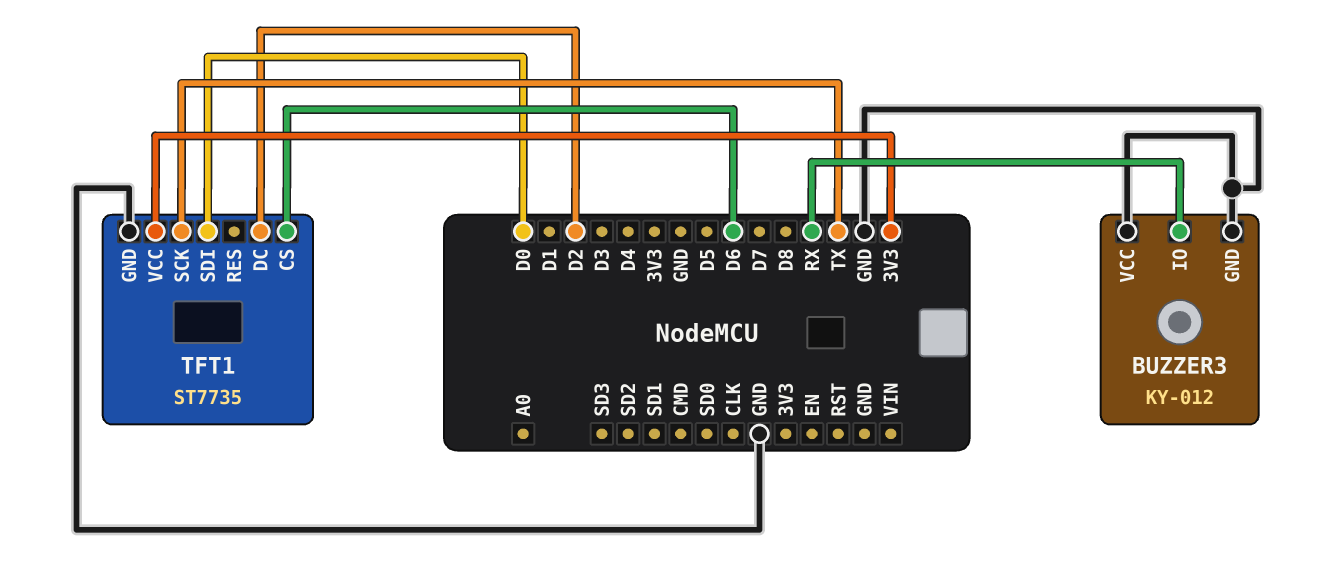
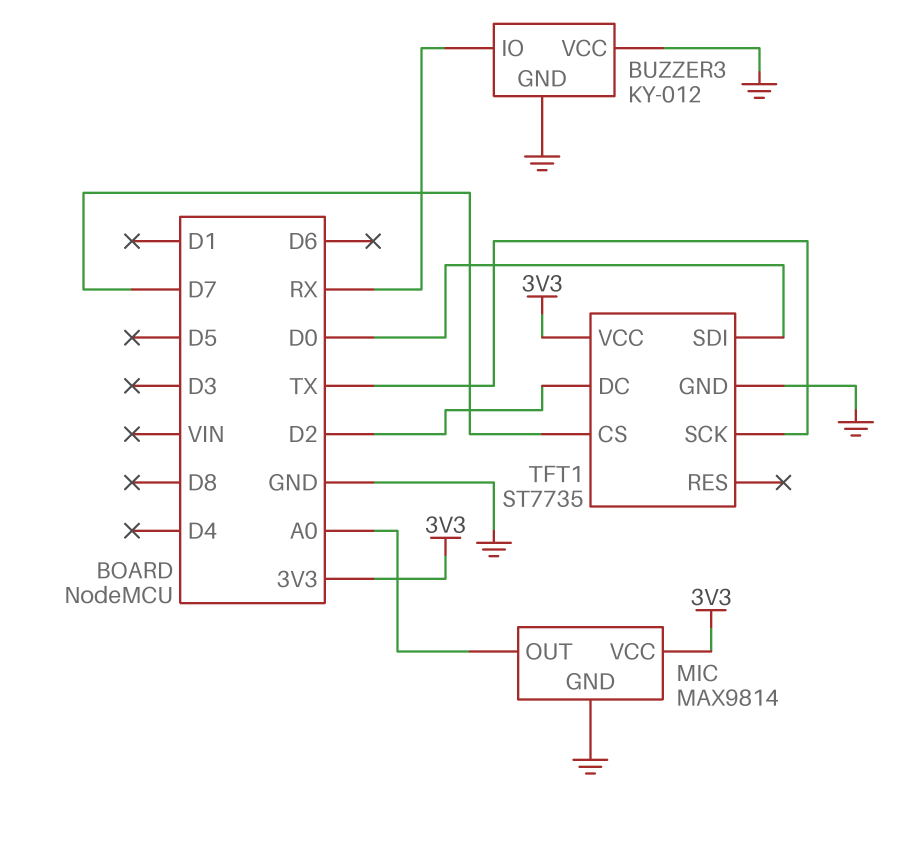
MIC: none -> MAX9814
MIC pin GND: none -> GND
MIC pin OUT: none -> A0
MIC pin VCC: none -> 3V3
TFT1 pin CS: D6 -> D7

